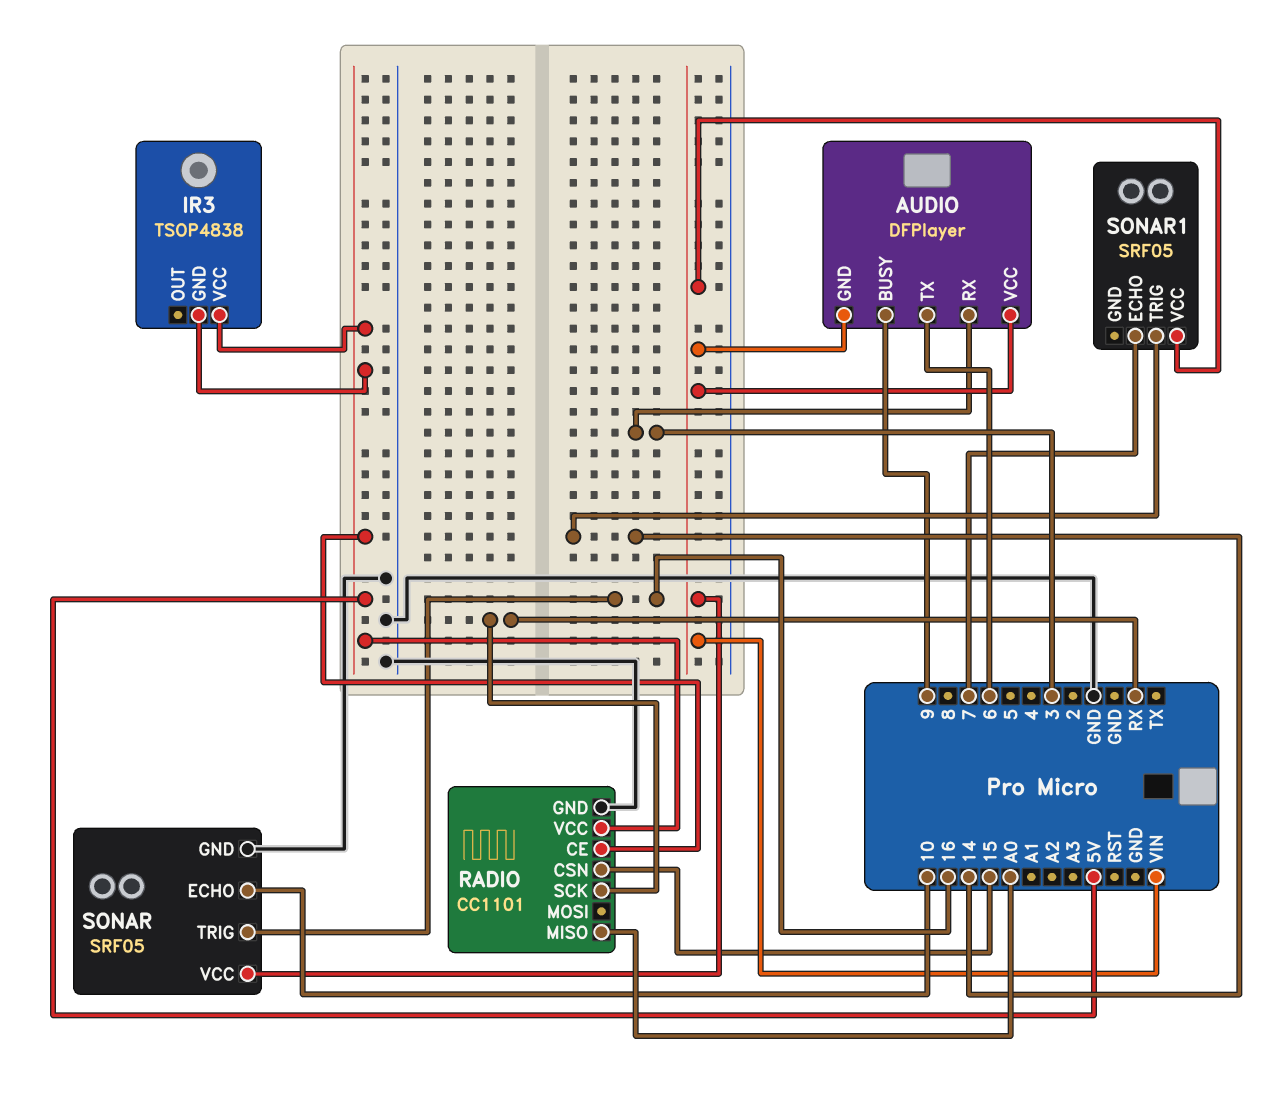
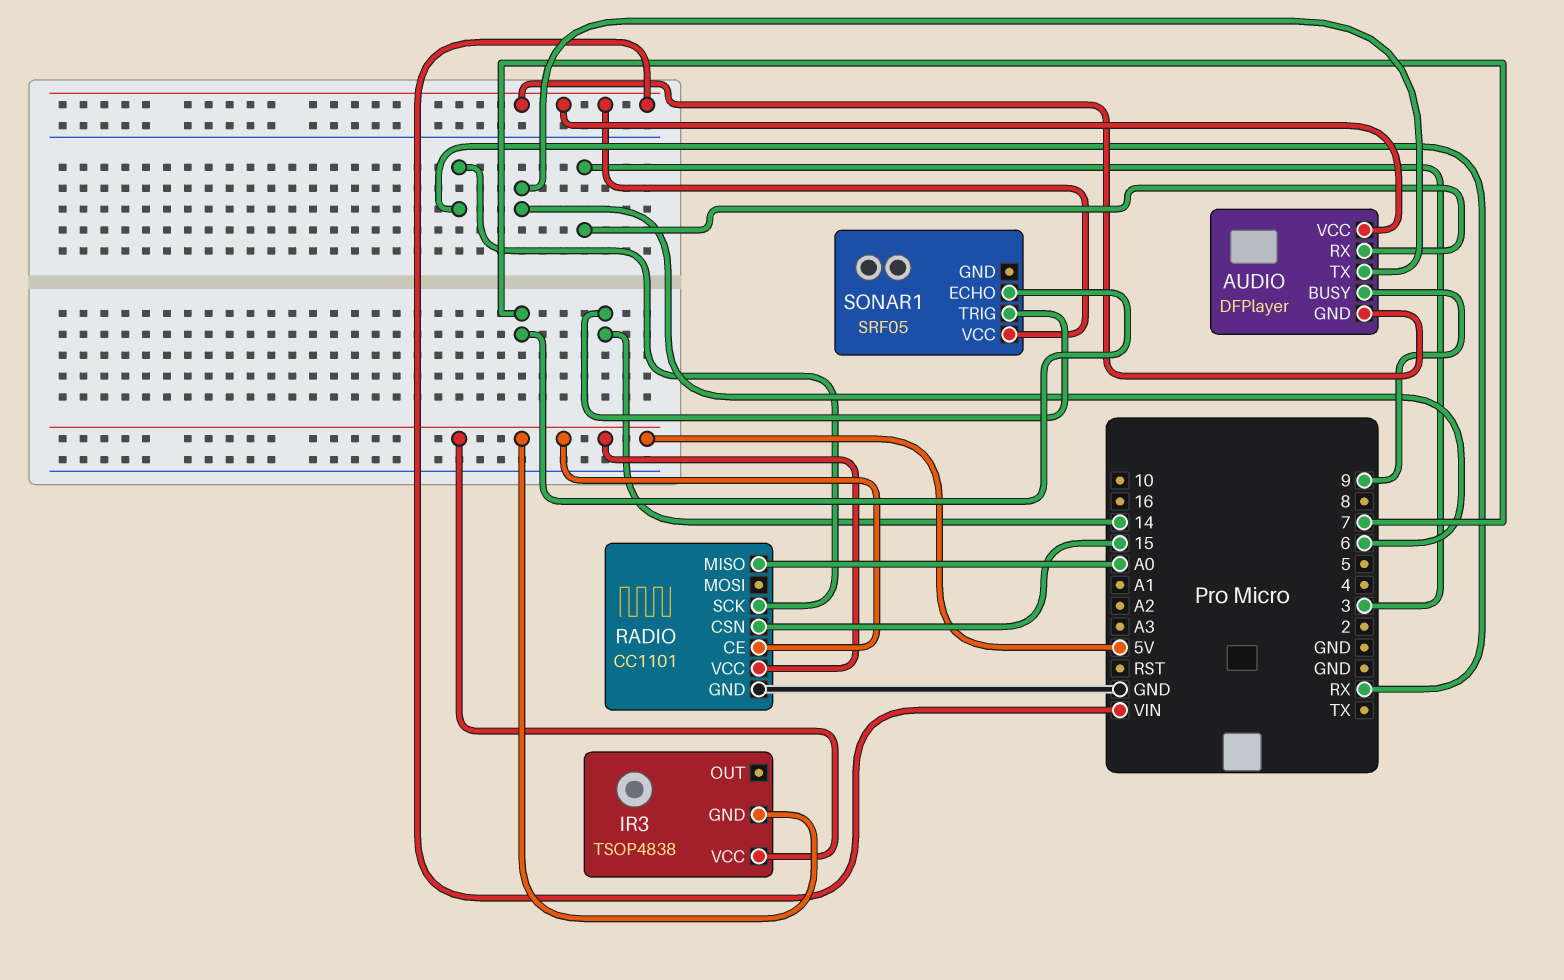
SONAR: SRF05 -> none
SONAR pin ECHO: 10 -> none
SONAR pin GND: GND -> none
SONAR pin TRIG: 16 -> none
SONAR pin VCC: VIN -> none

